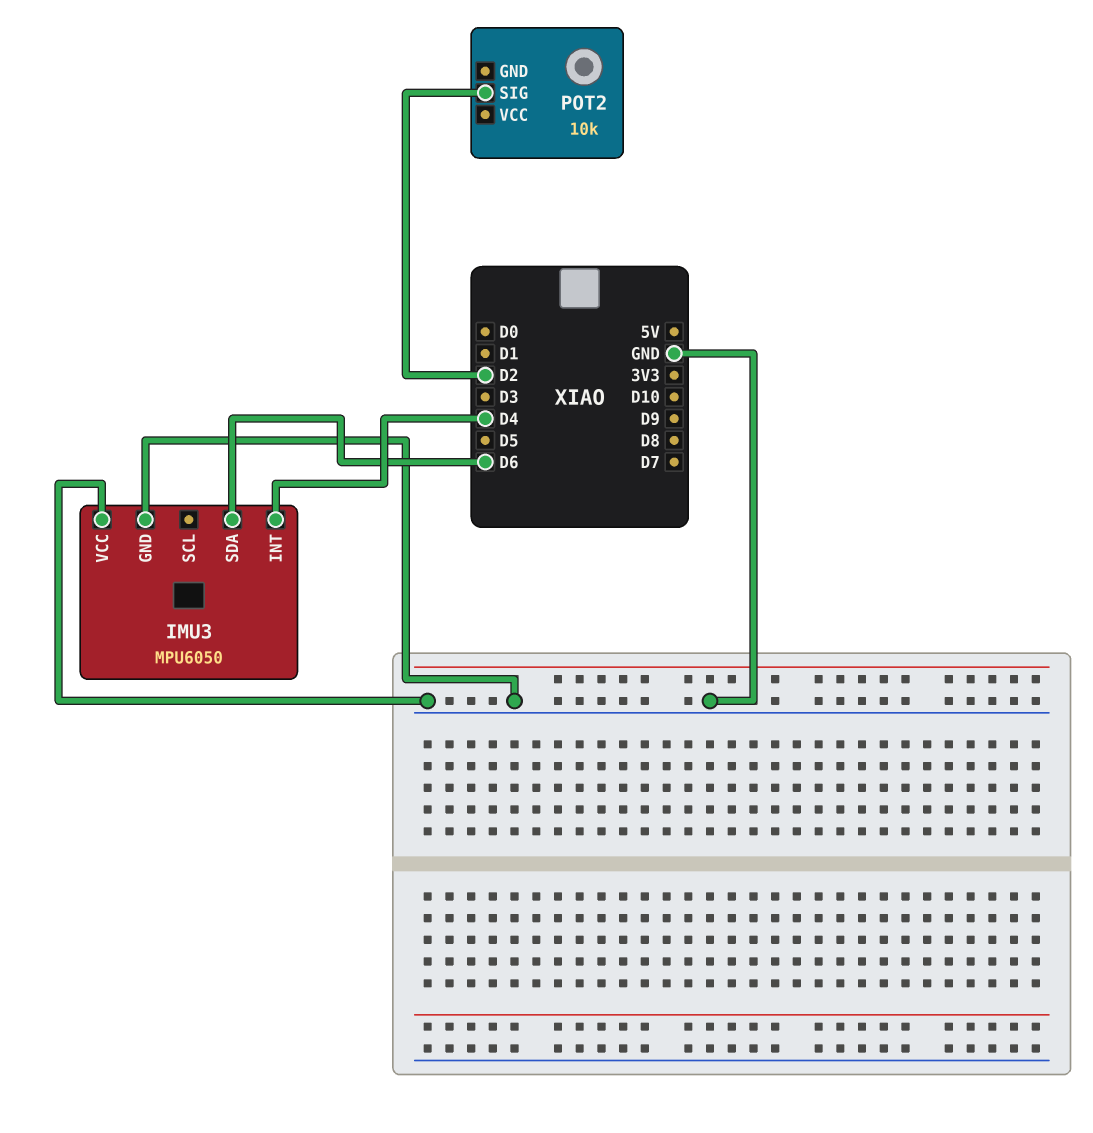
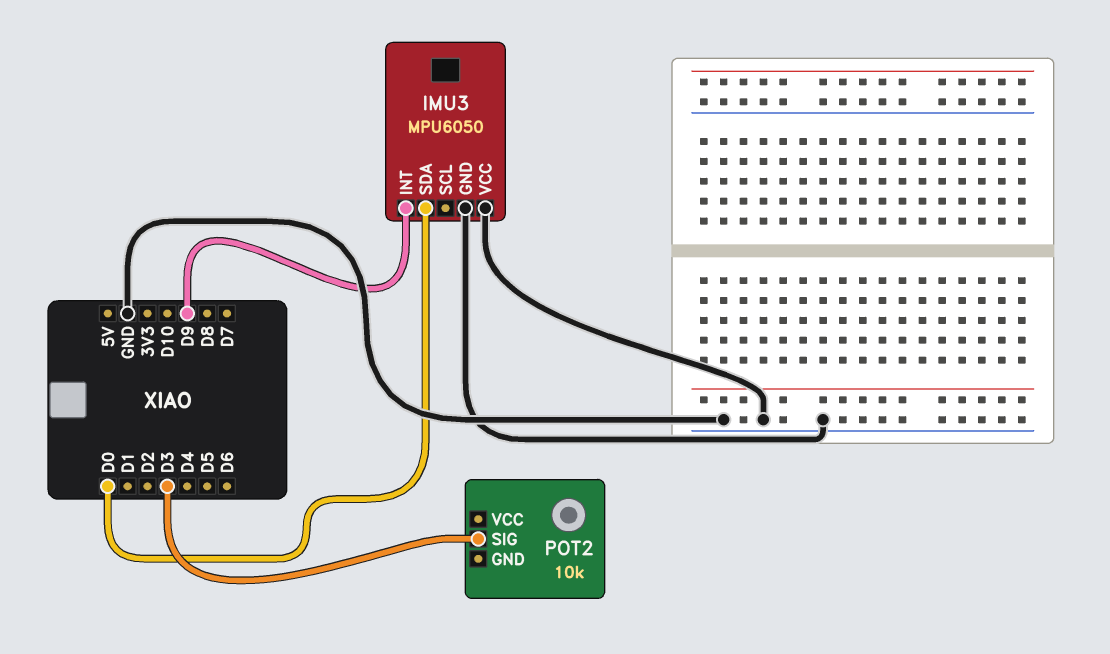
IMU3 pin INT: D4 -> D9
IMU3 pin SDA: D6 -> D0
POT2 pin SIG: D2 -> D3

